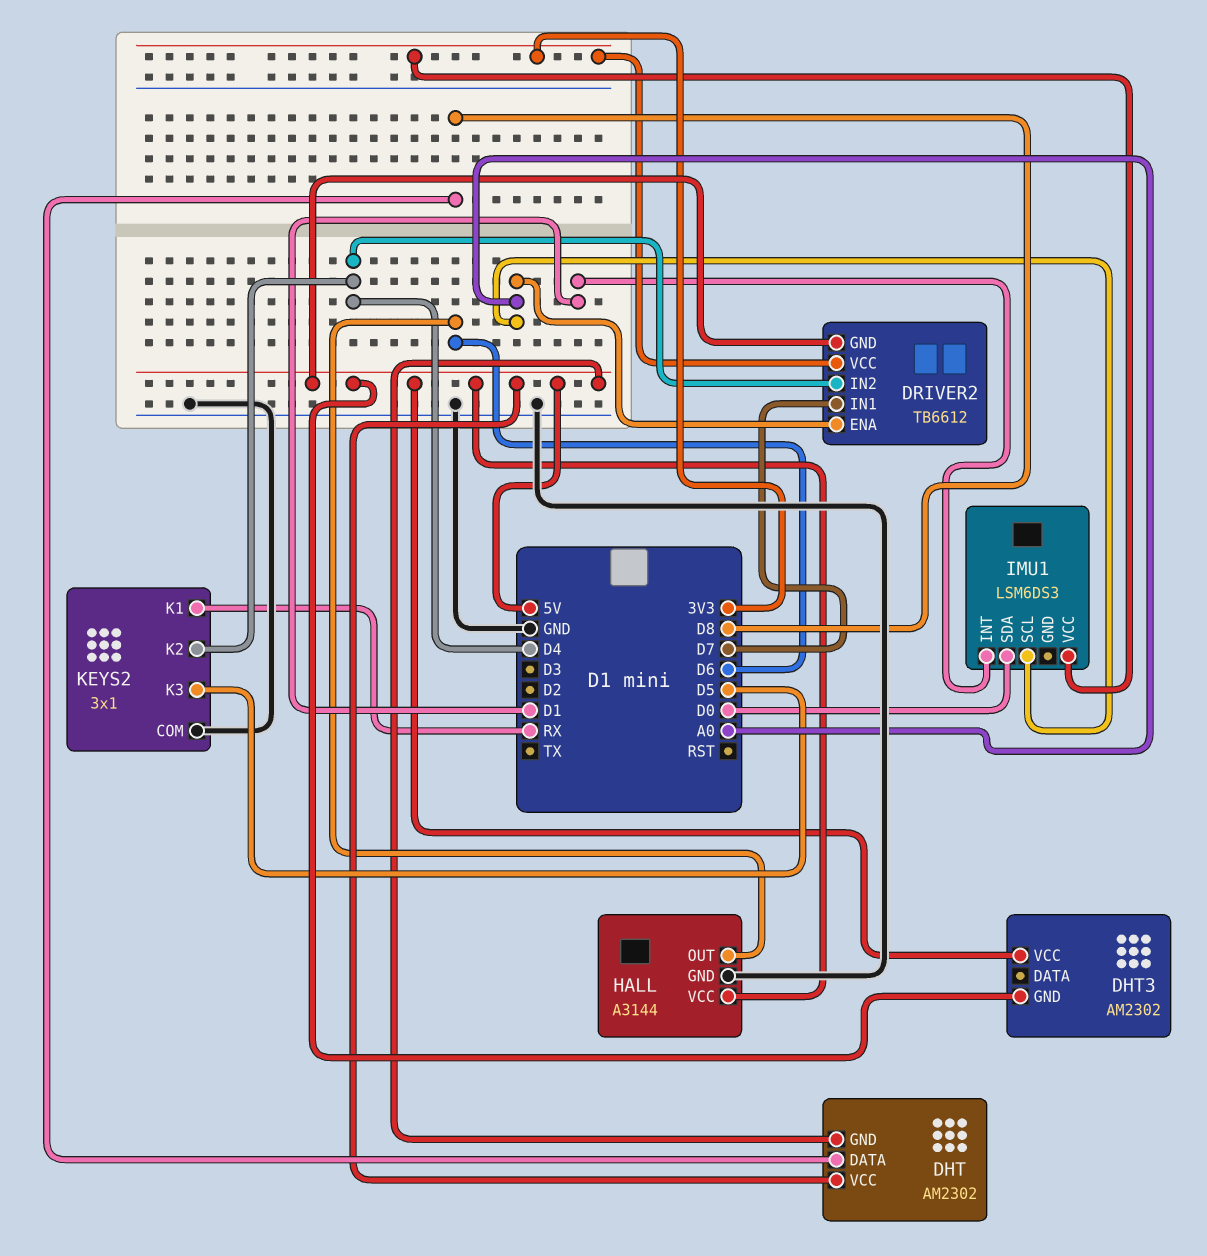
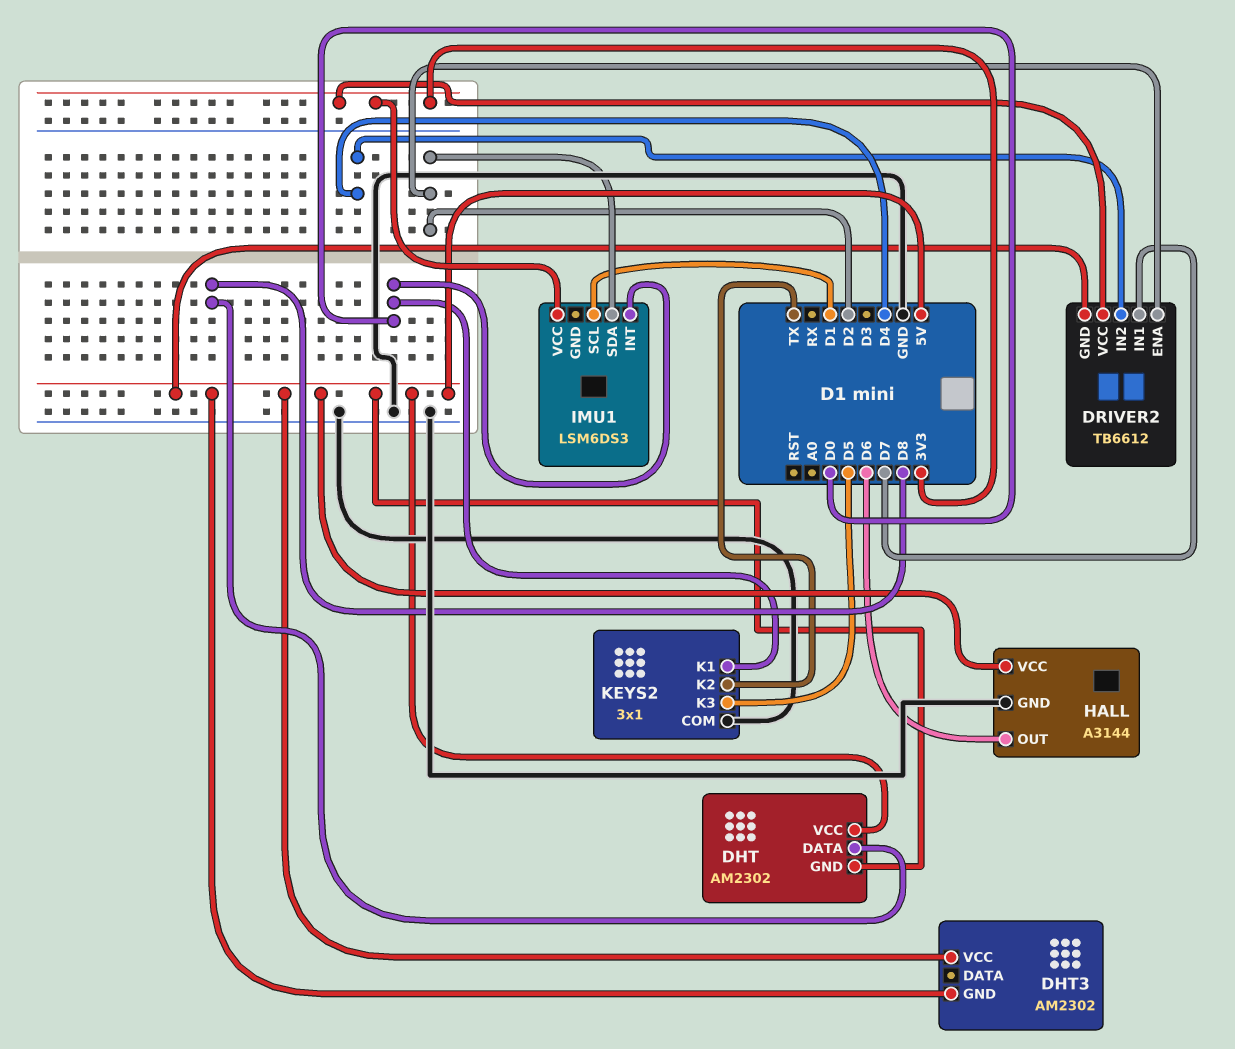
DRIVER2 pin ENA: A0 -> D2
IMU1 pin INT: D1 -> D0
IMU1 pin SCL: A0 -> D1
IMU1 pin SDA: D0 -> D2
KEYS2 pin K1: RX -> D0
KEYS2 pin K2: D4 -> TX

